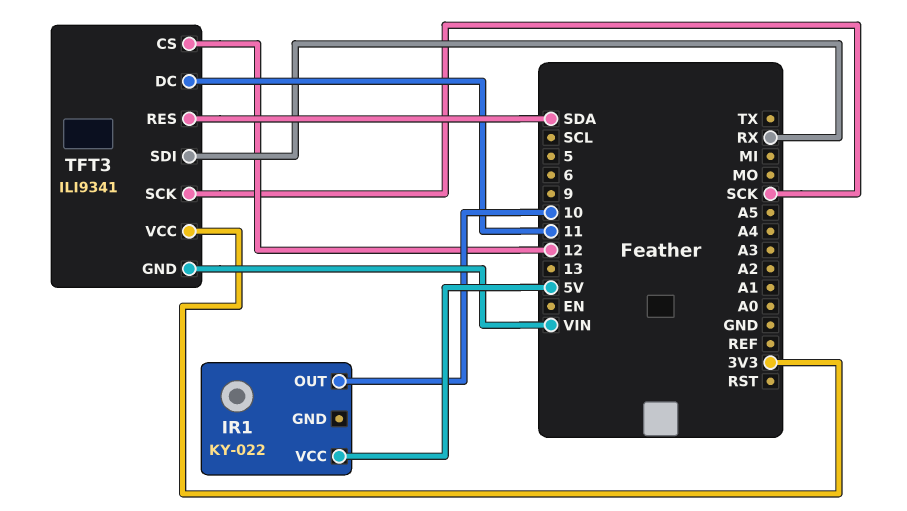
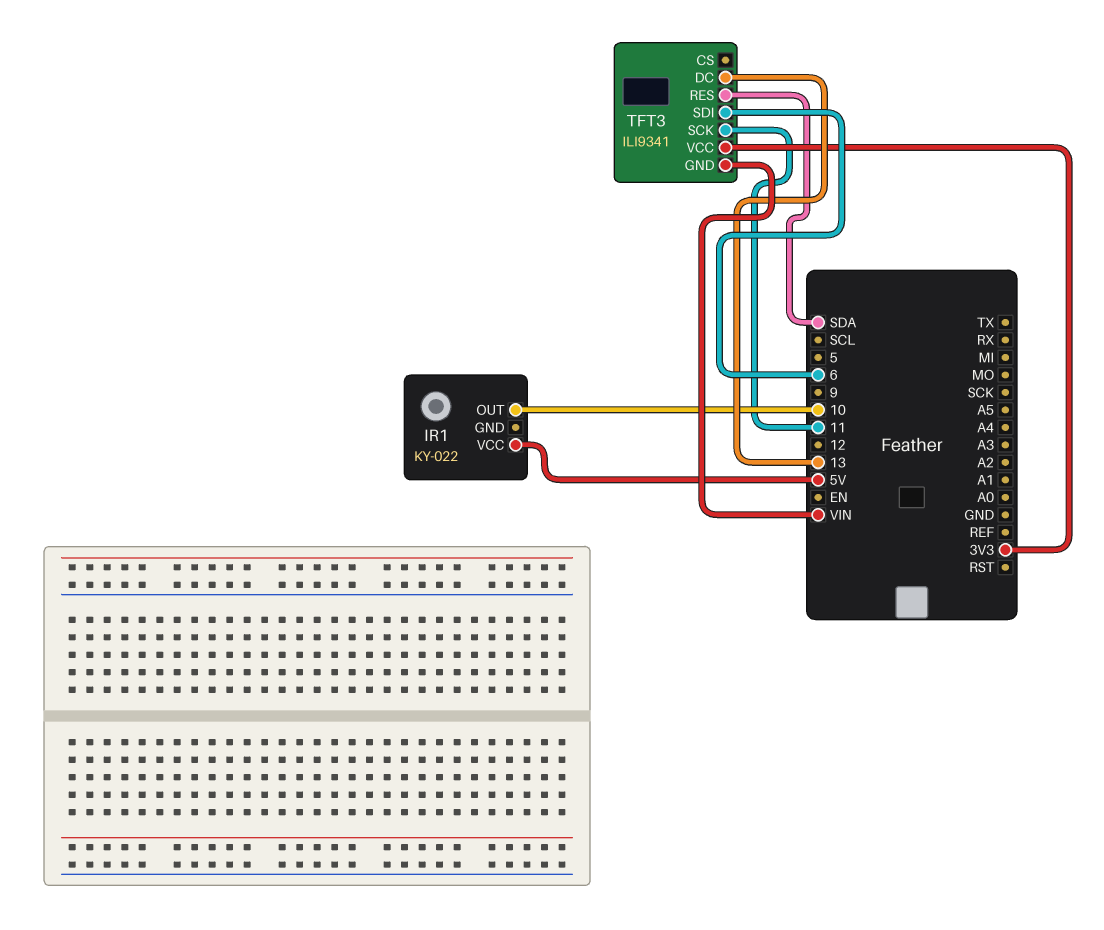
TFT3 pin CS: 12 -> none
TFT3 pin DC: 11 -> 13
TFT3 pin SCK: SCK -> 11
TFT3 pin SDI: RX -> 6

